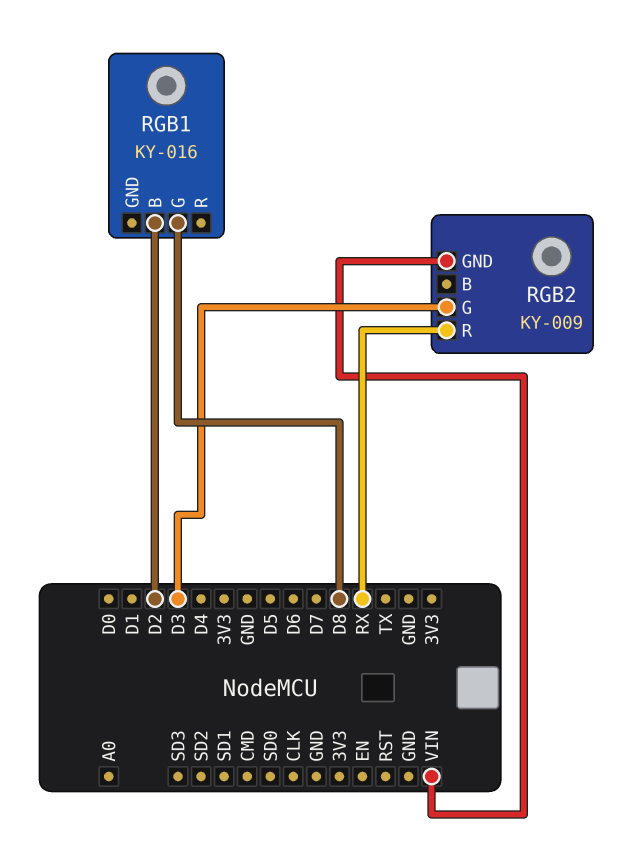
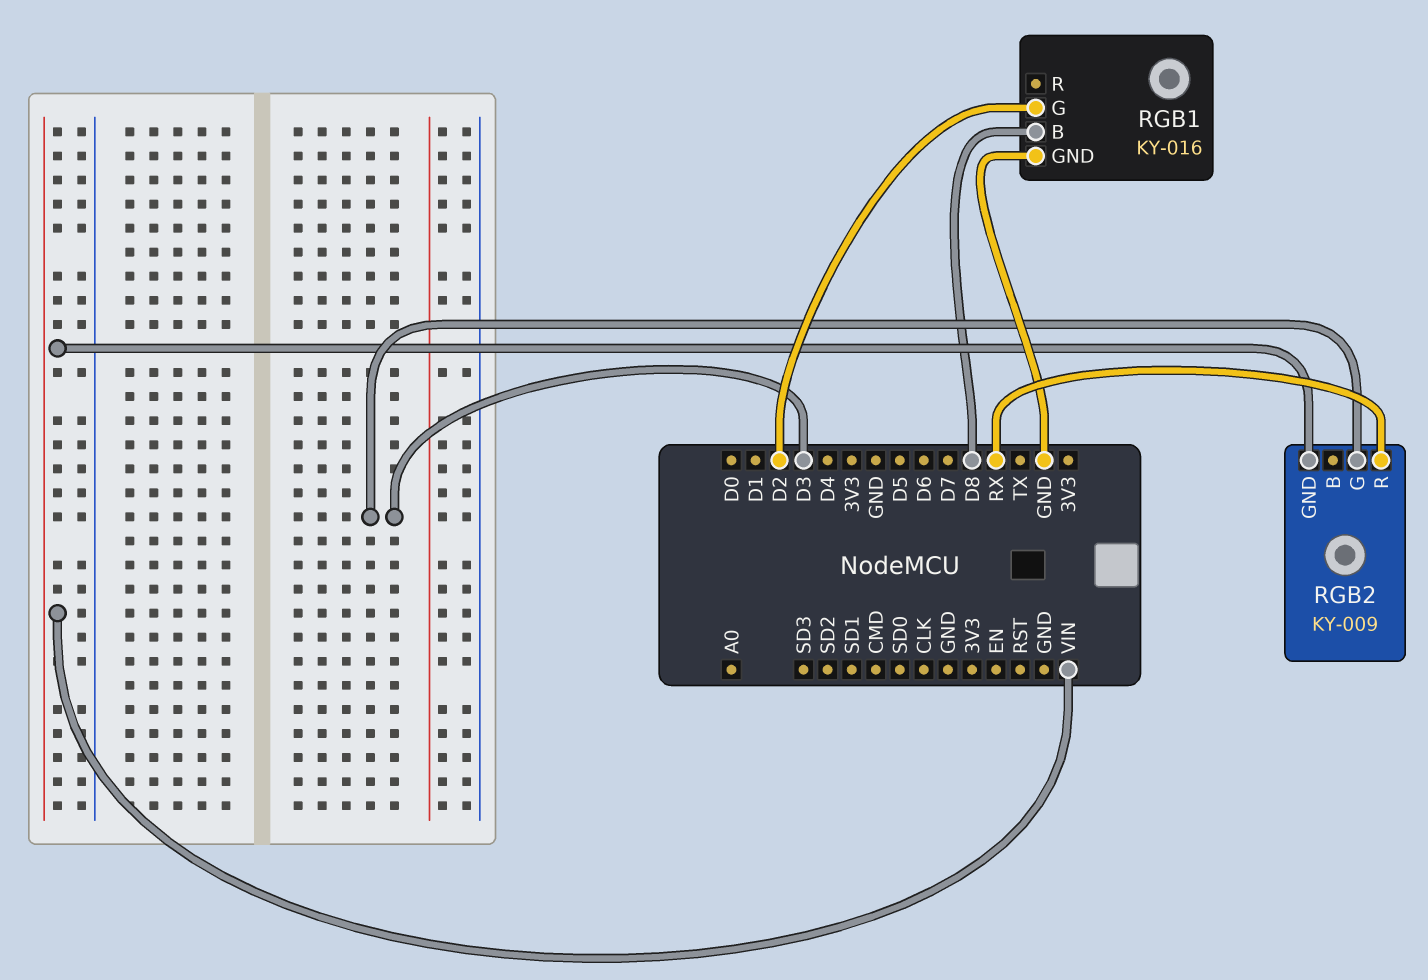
RGB1 pin B: D2 -> D8
RGB1 pin G: D8 -> D2
RGB1 pin GND: none -> GND

